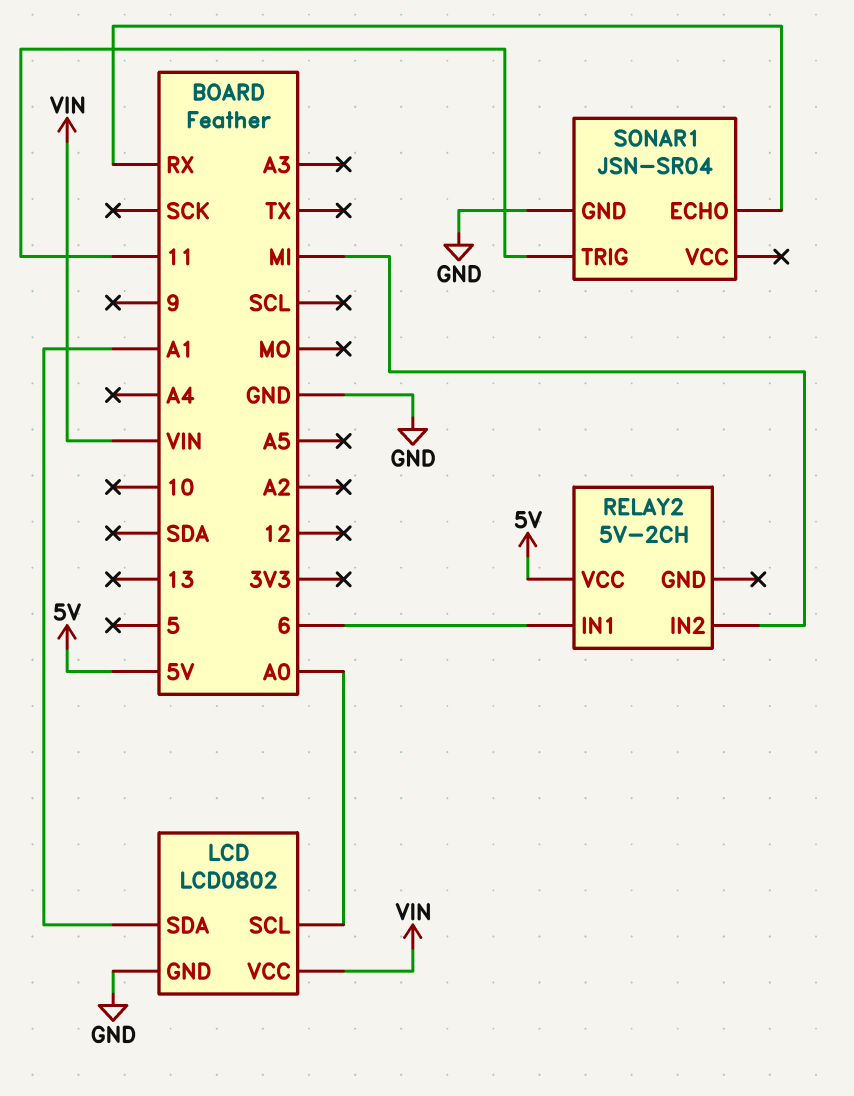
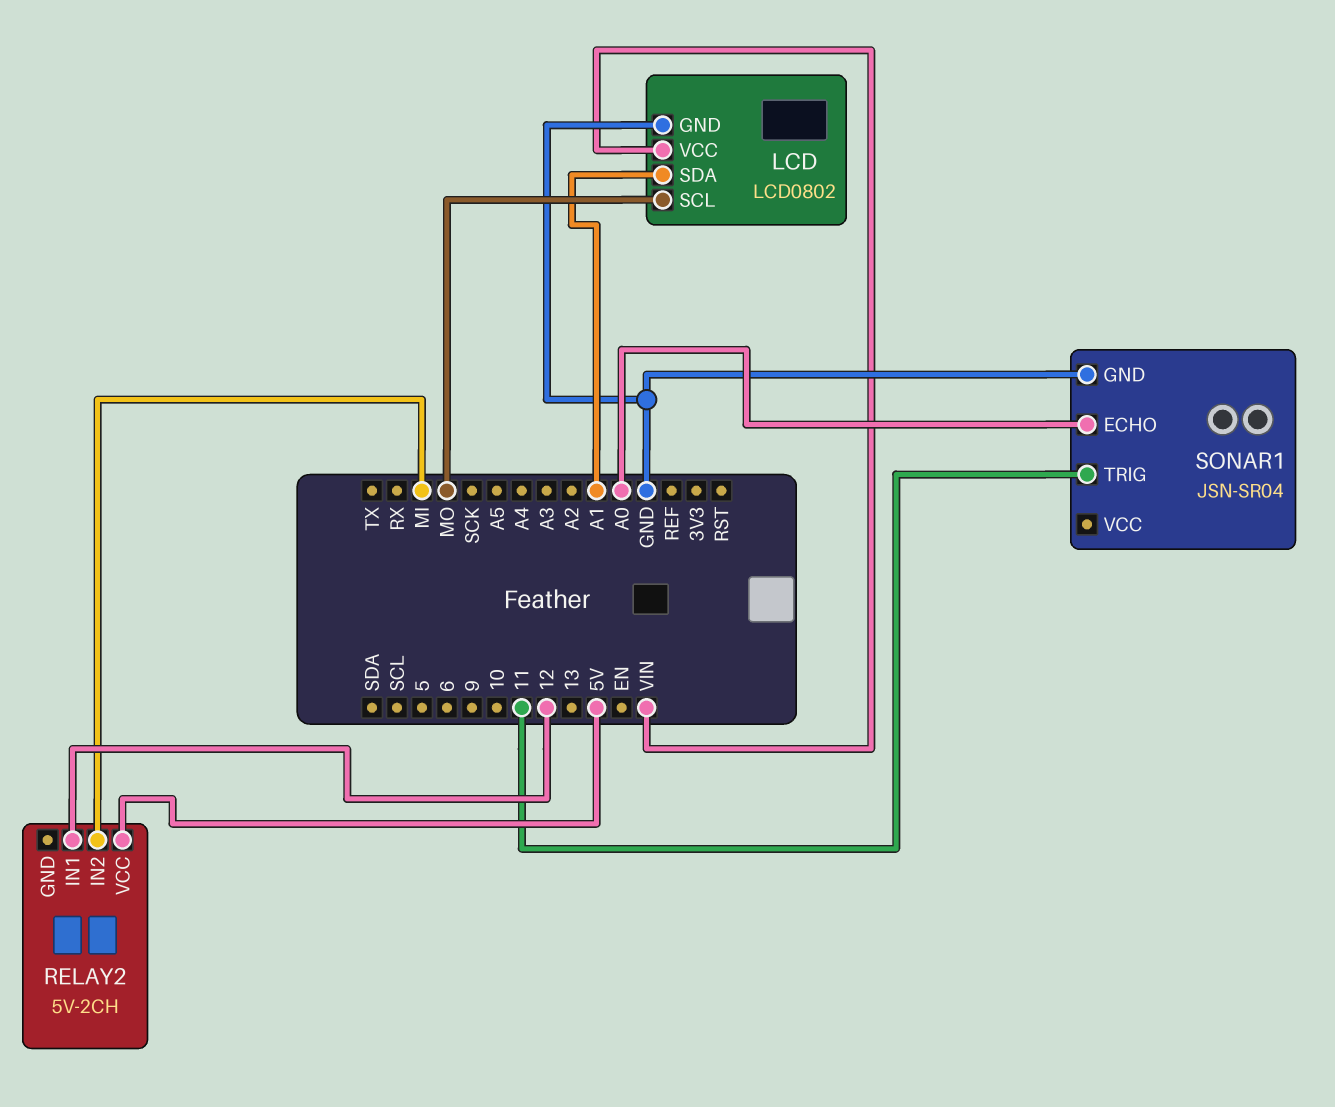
LCD pin SCL: A0 -> MO
RELAY2 pin IN1: 6 -> 12
SONAR1 pin ECHO: RX -> A0

